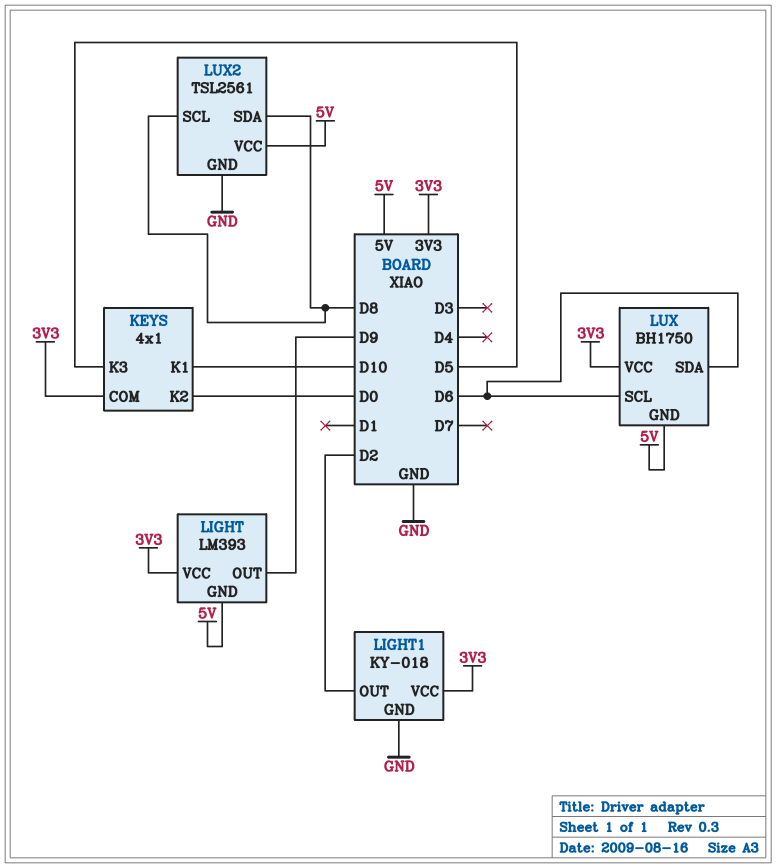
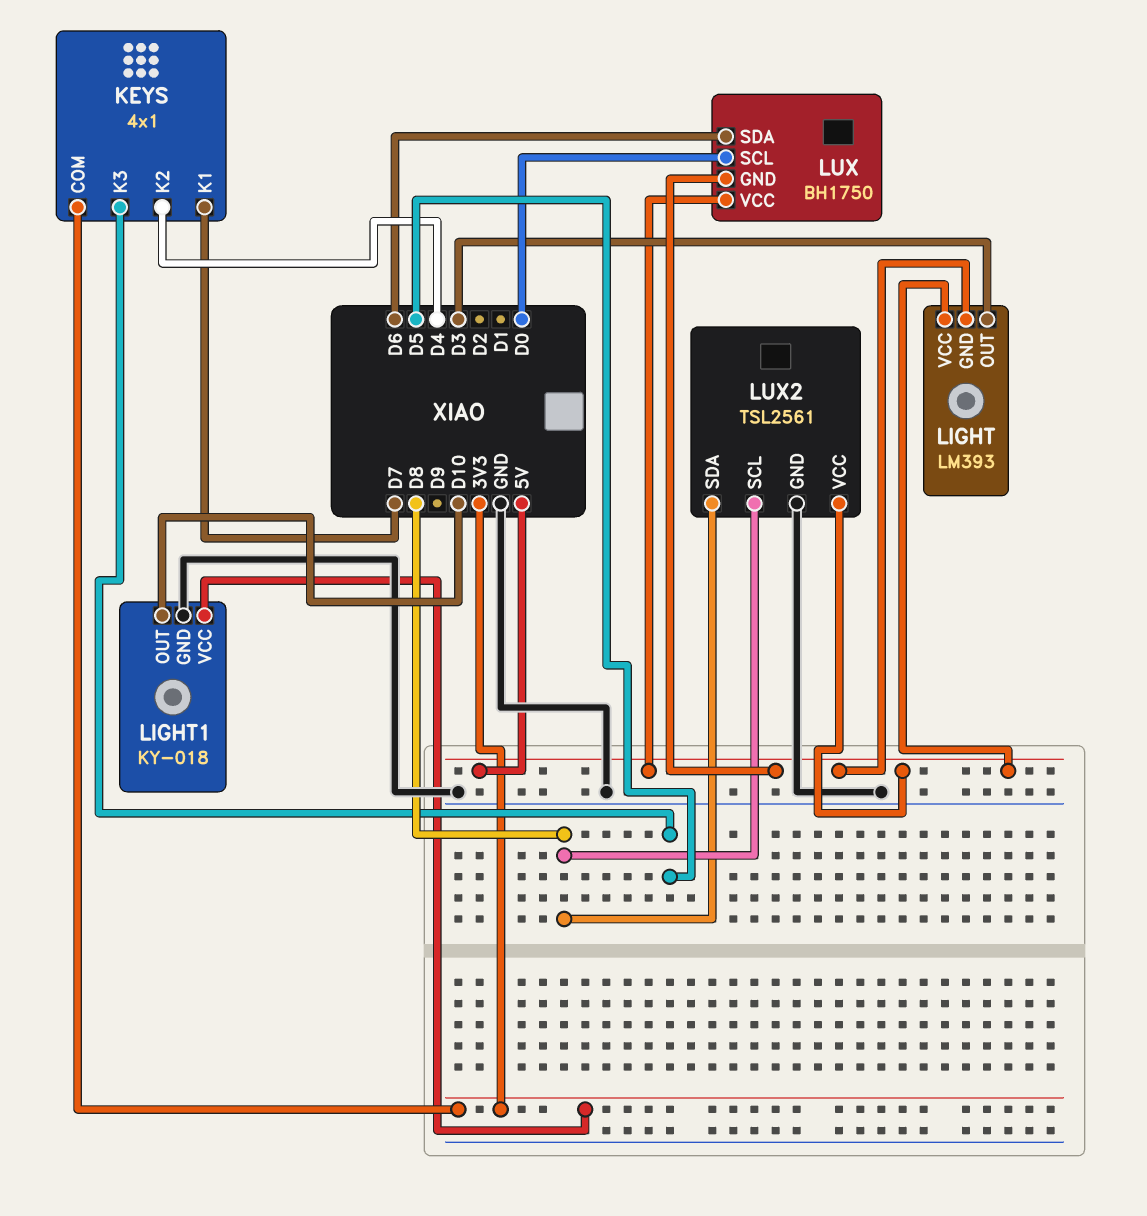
KEYS pin K1: D10 -> D7
KEYS pin K2: D0 -> D4
LIGHT pin OUT: D9 -> D3
LIGHT pin VCC: 3V3 -> 5V
LIGHT1 pin OUT: D2 -> D10
LUX pin SCL: D6 -> D0
LUX pin VCC: 3V3 -> 5V

